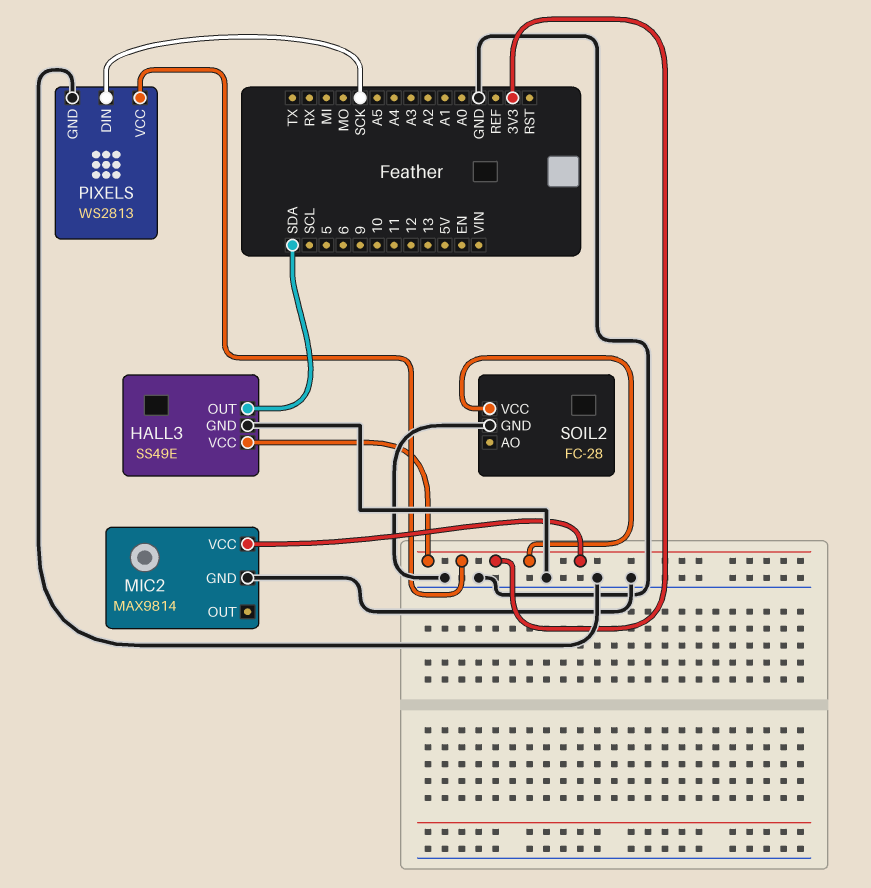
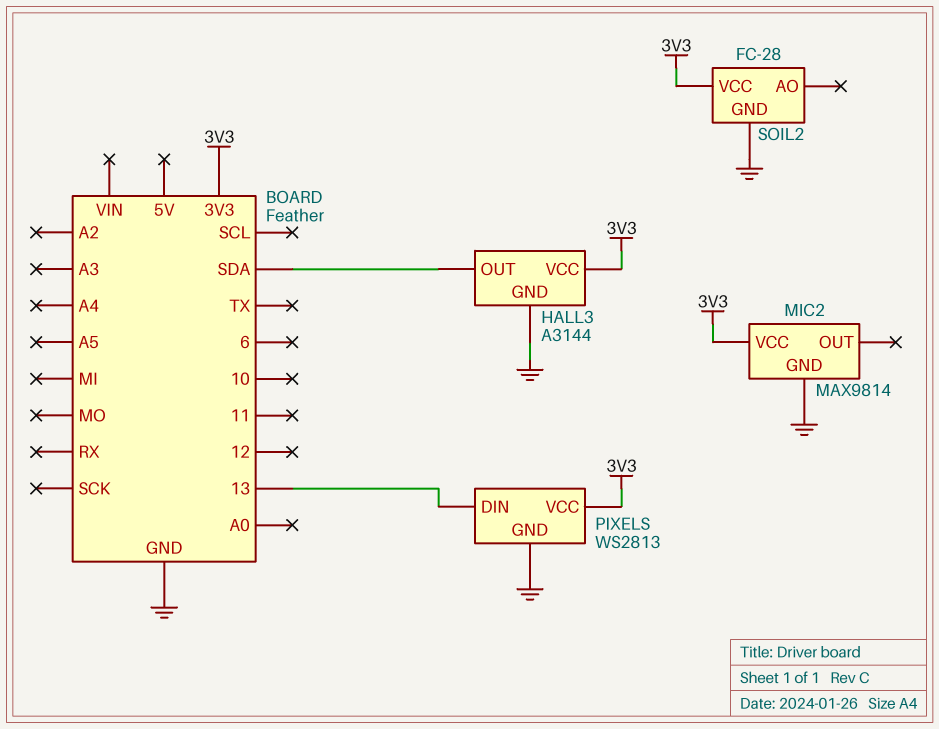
HALL3: SS49E -> A3144
PIXELS pin DIN: SCK -> 13

